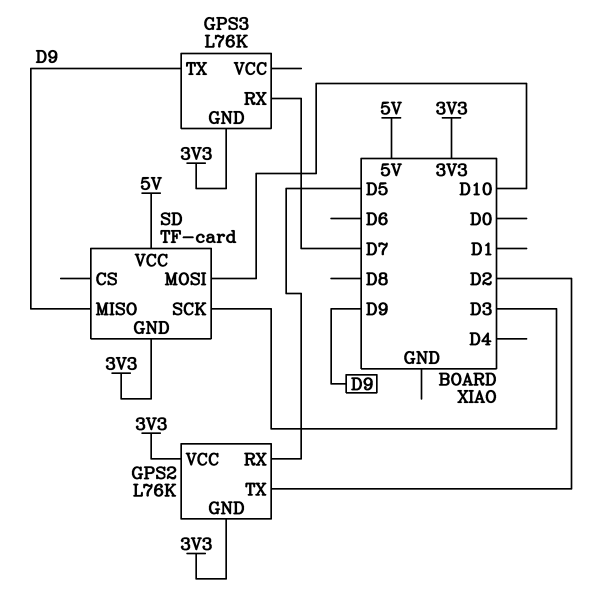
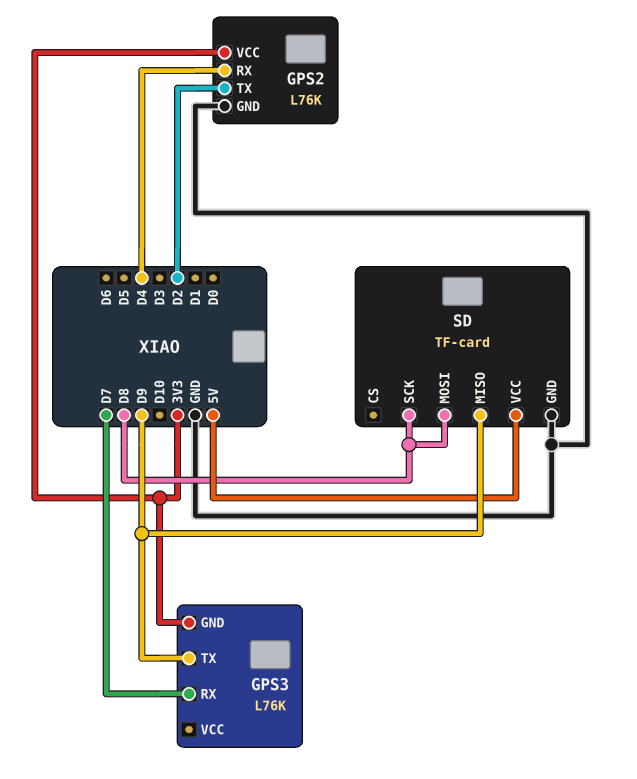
GPS2 pin GND: 3V3 -> GND
GPS2 pin RX: D5 -> D4
SD pin GND: 3V3 -> GND
SD pin MOSI: D10 -> D8
SD pin SCK: D3 -> D8

